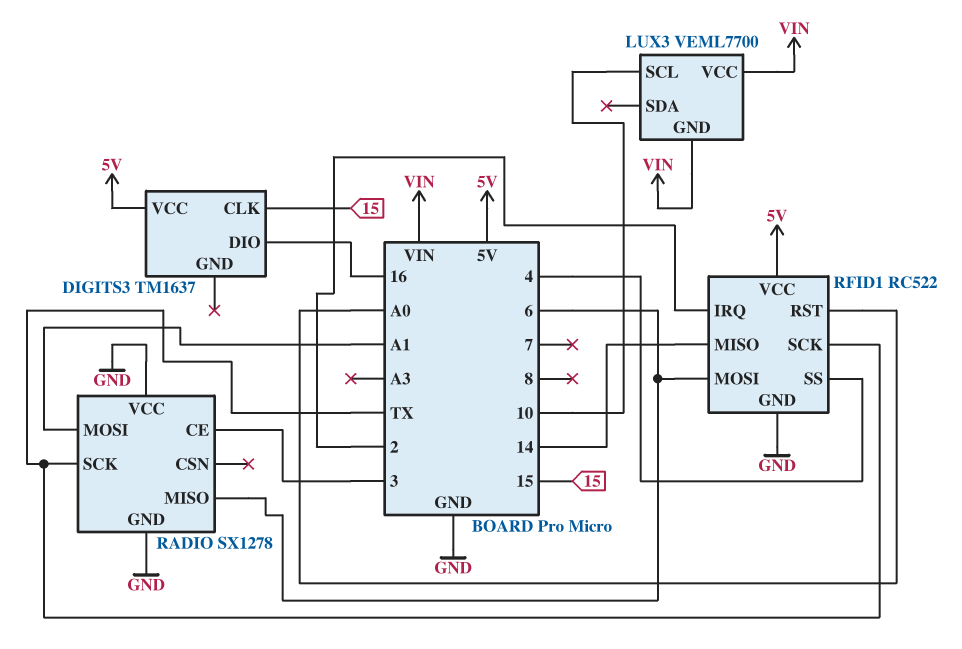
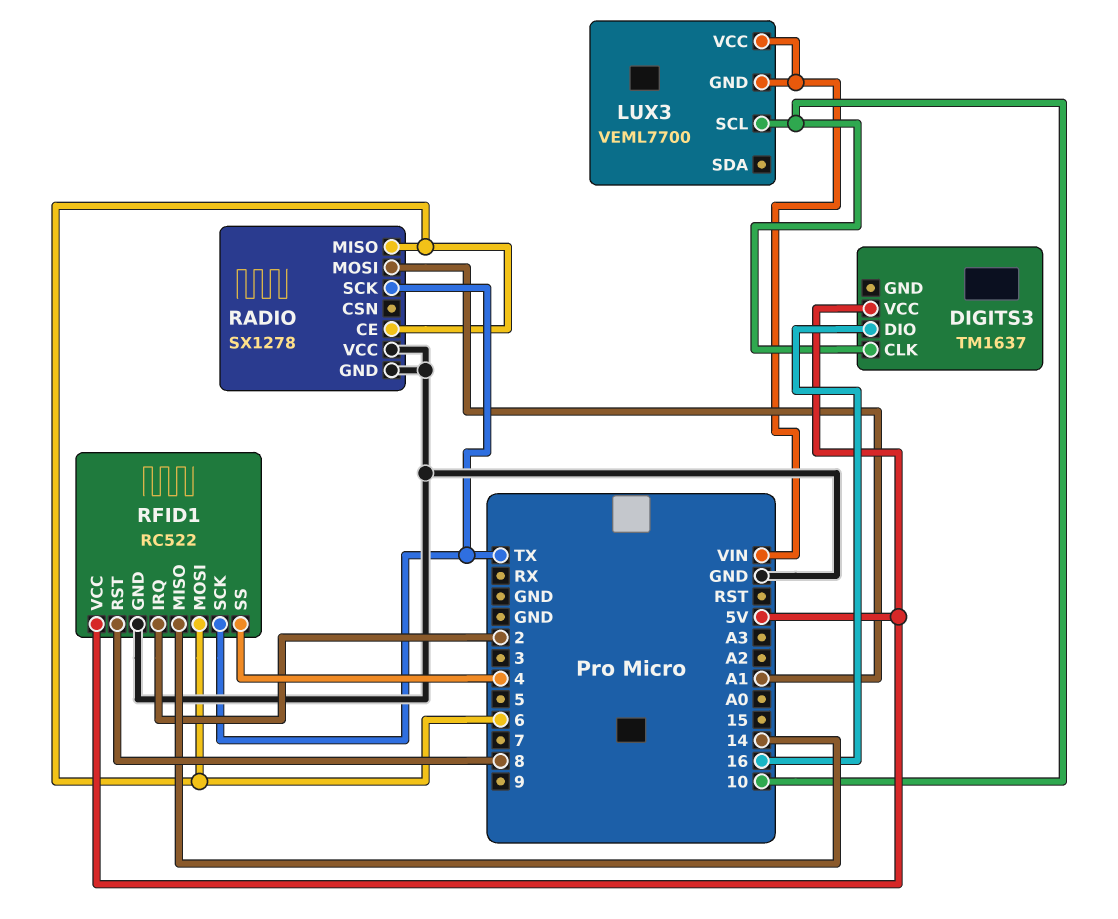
DIGITS3 pin CLK: 15 -> 10
RADIO pin CE: 3 -> 6
RFID1 pin RST: A0 -> 8

